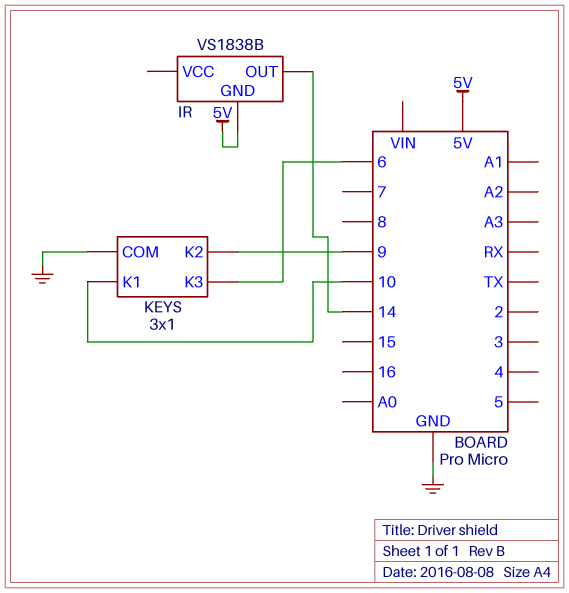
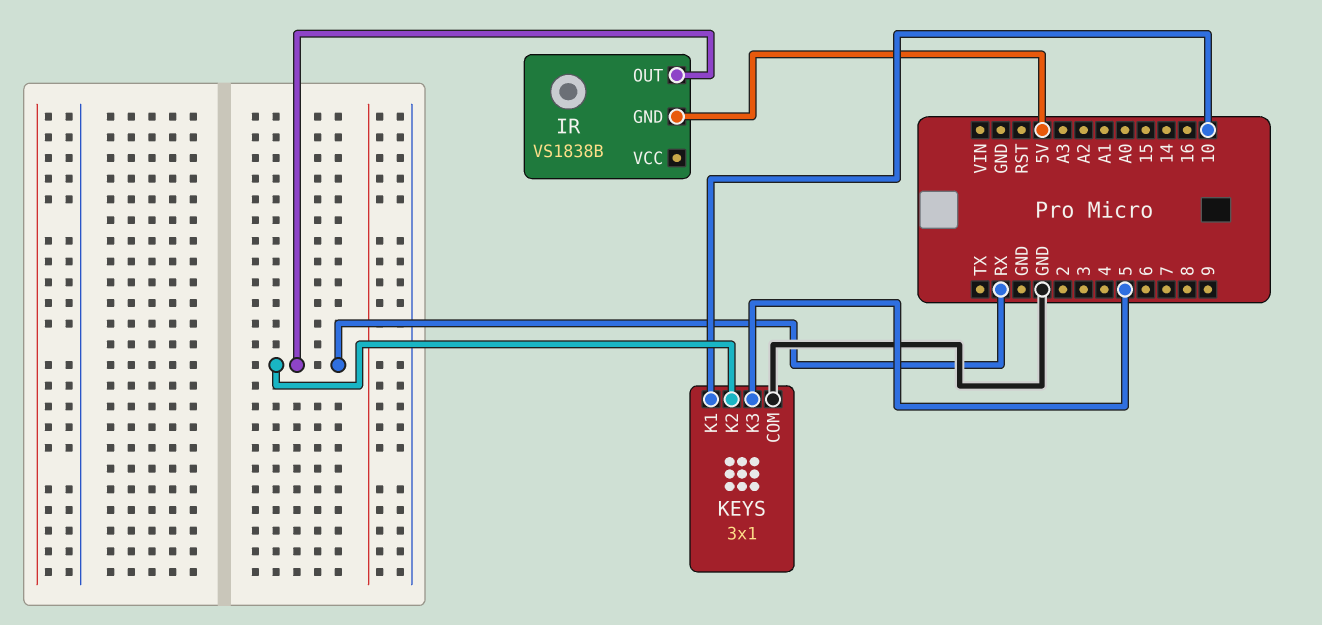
IR pin OUT: 14 -> RX
KEYS pin K2: 9 -> RX
KEYS pin K3: 6 -> 5

